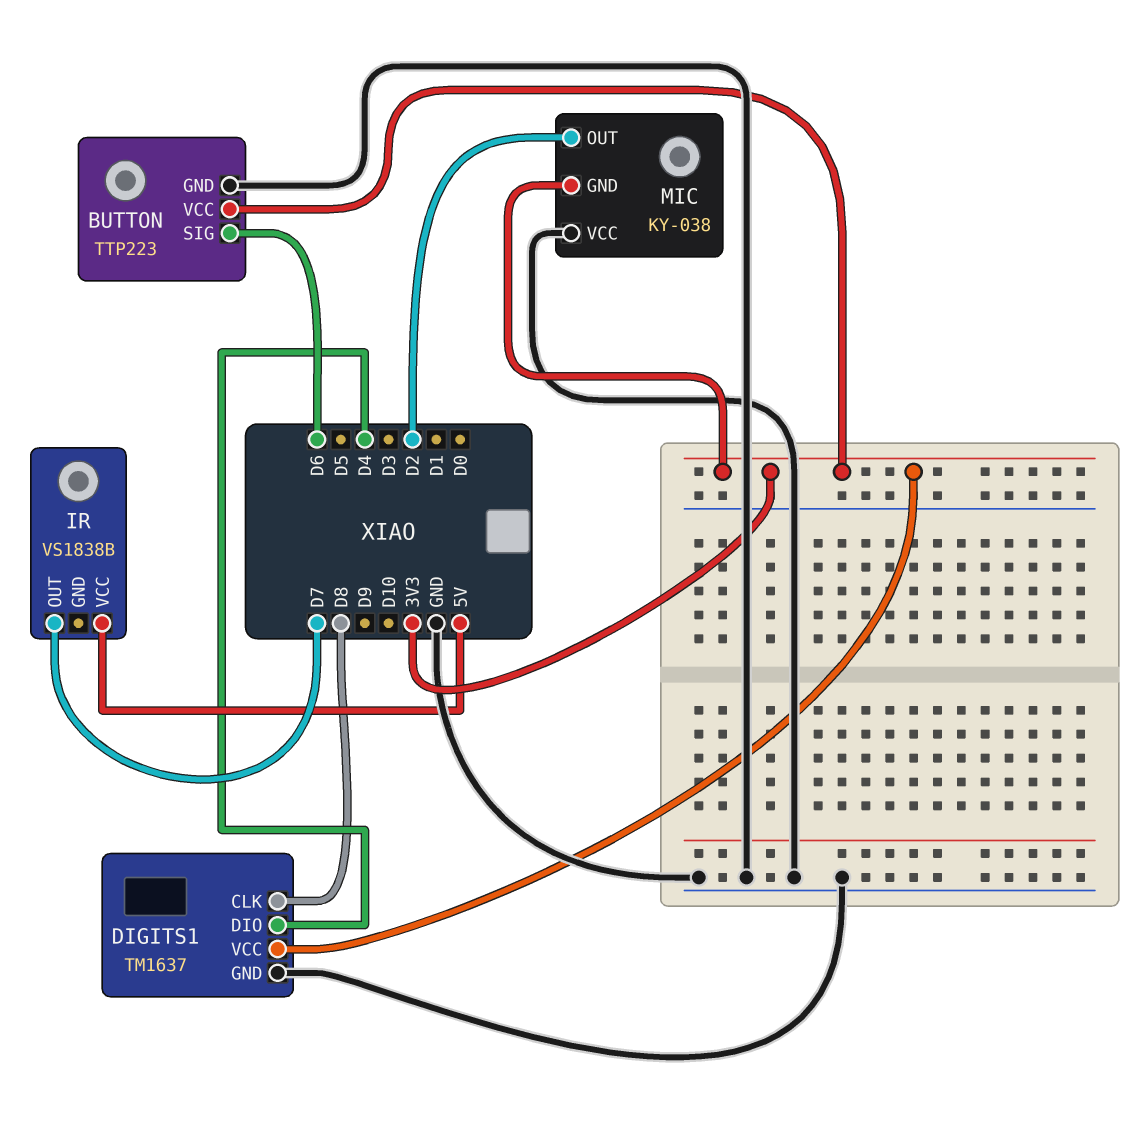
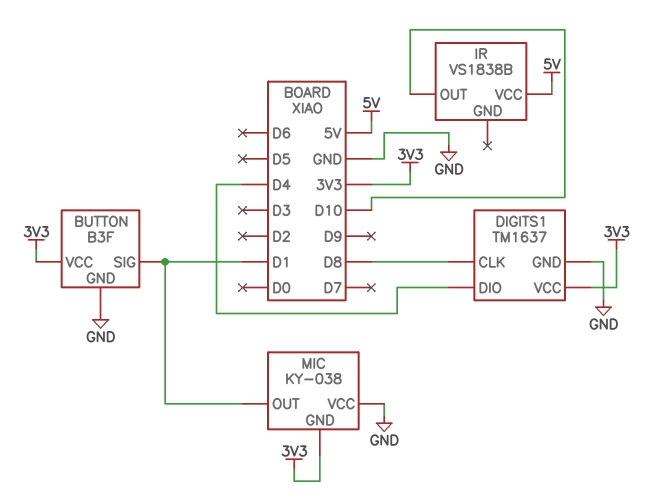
BUTTON: TTP223 -> B3F
BUTTON pin SIG: D6 -> D1
IR pin OUT: D7 -> D10
MIC pin OUT: D2 -> D1

